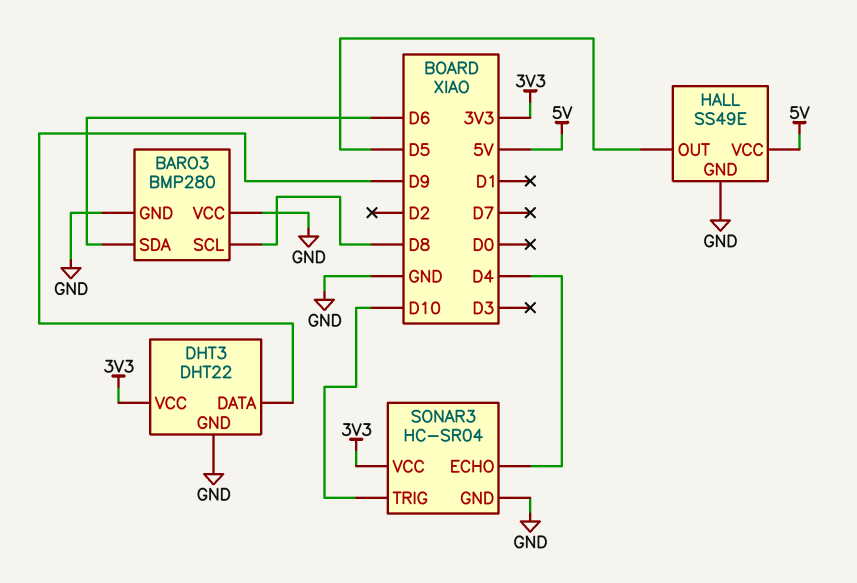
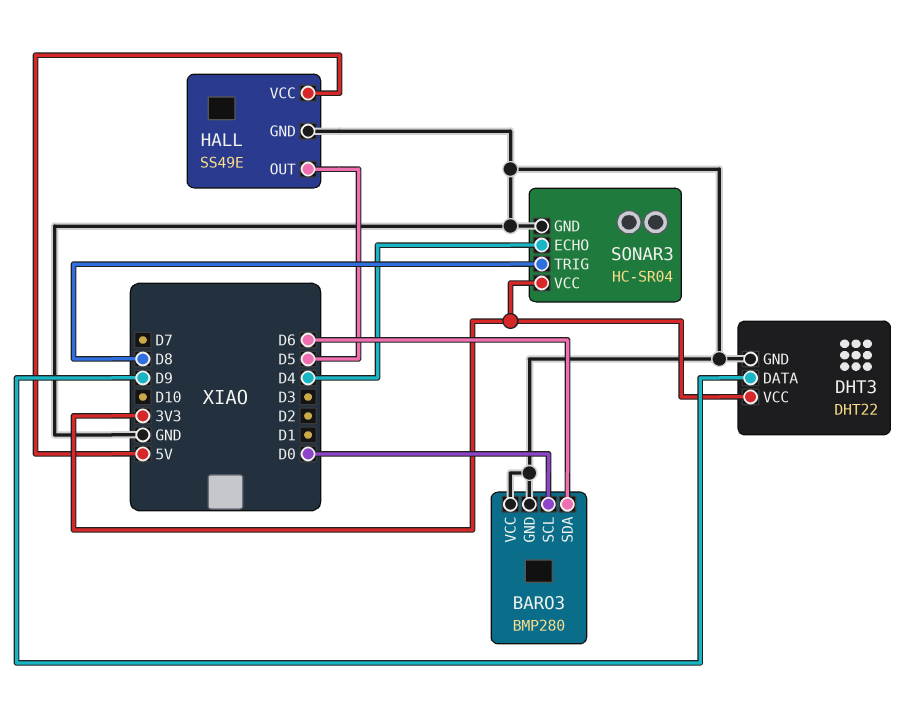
BARO3 pin SCL: D8 -> D0
SONAR3 pin TRIG: D10 -> D8

